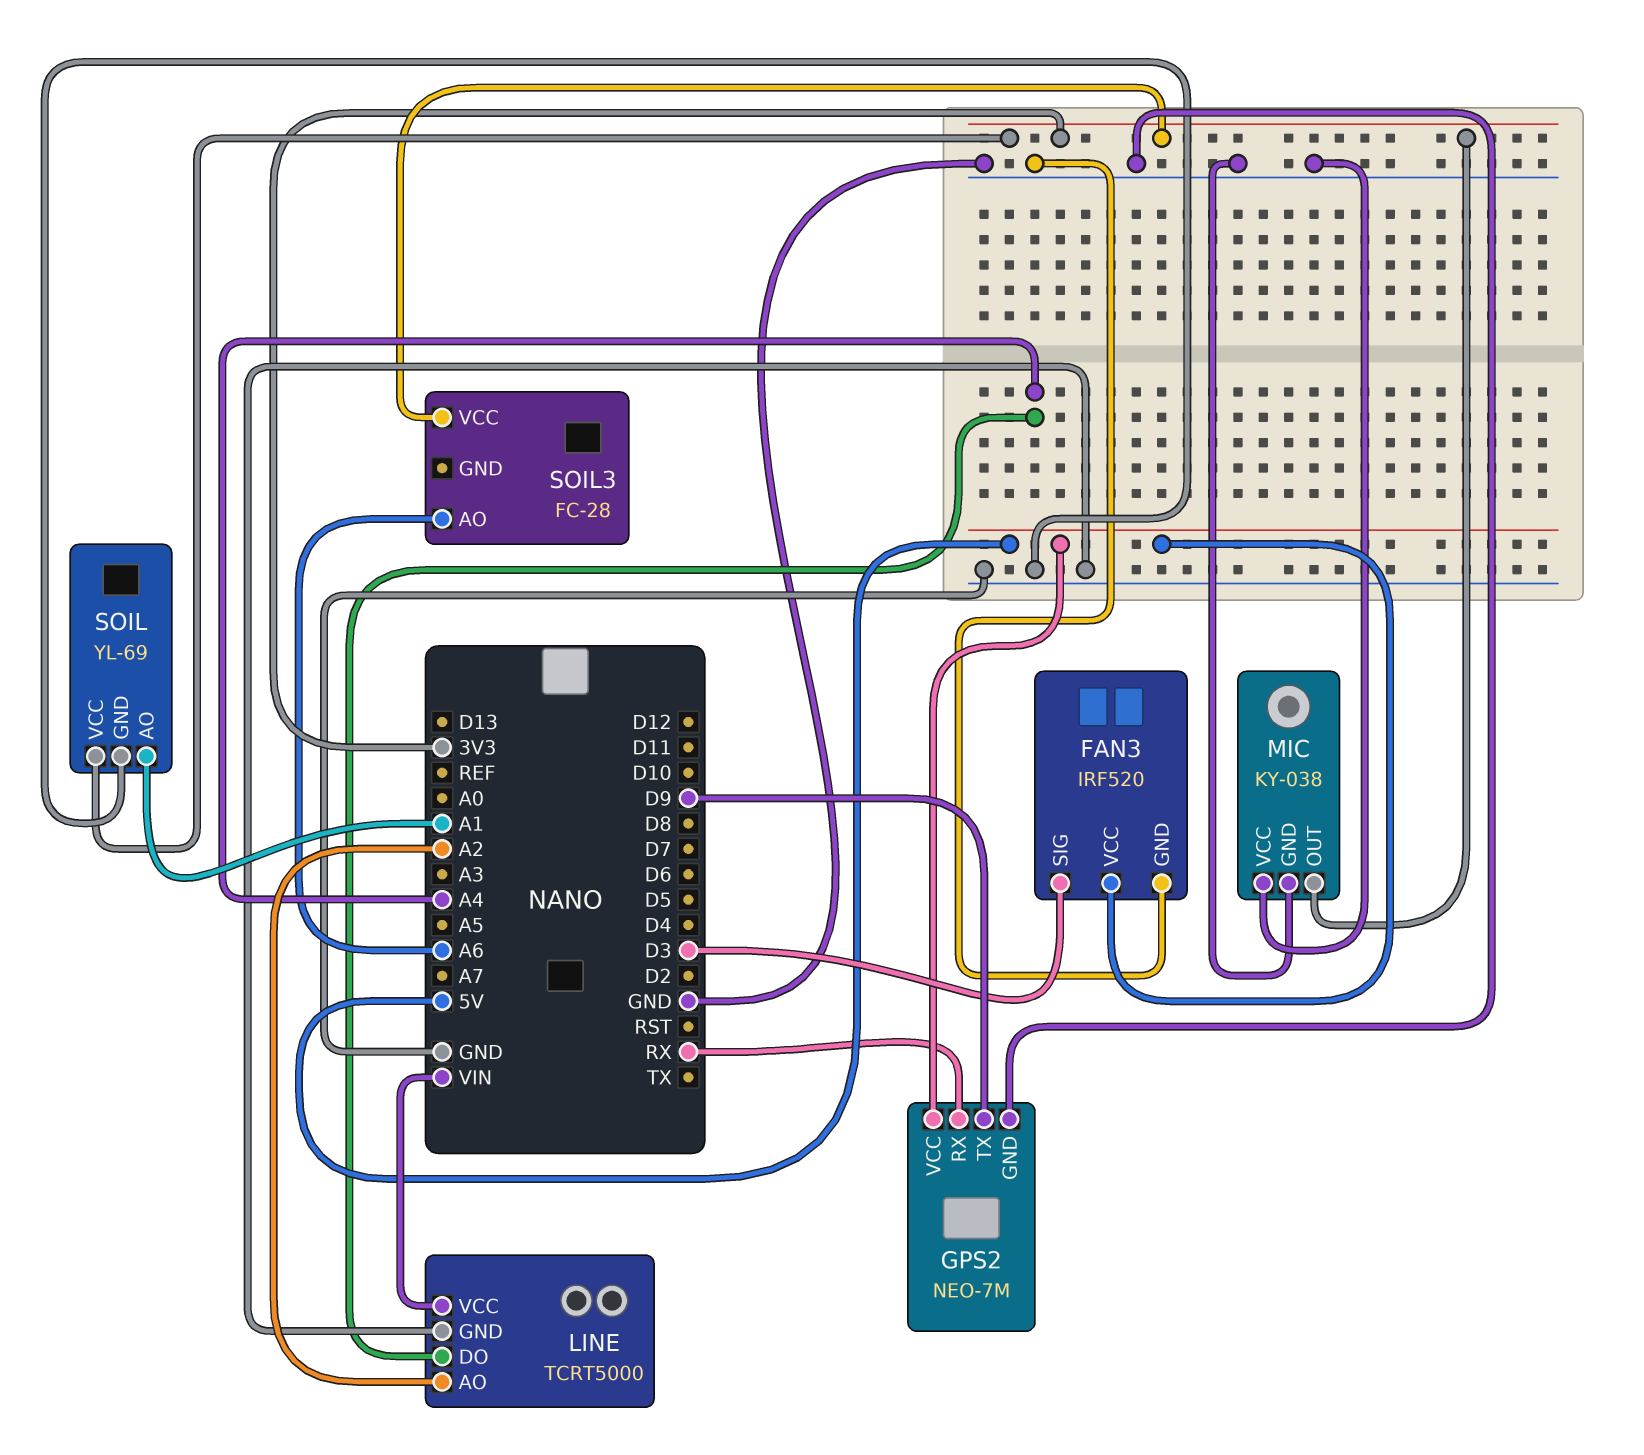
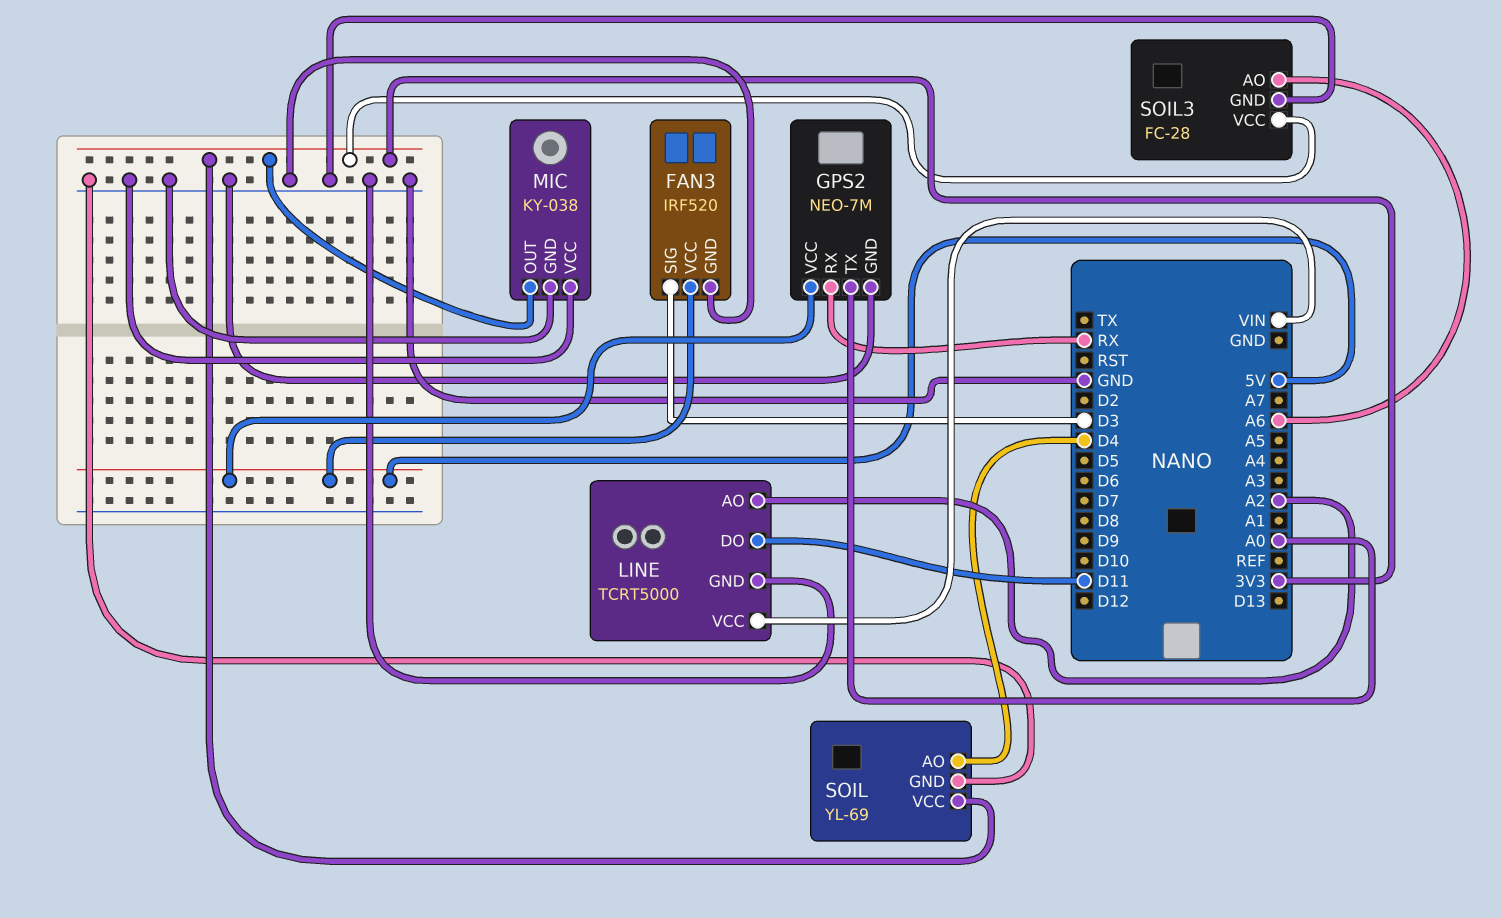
GPS2 pin TX: D9 -> A0
LINE pin DO: A4 -> D11
SOIL pin AO: A1 -> D4
SOIL3 pin GND: none -> GND

